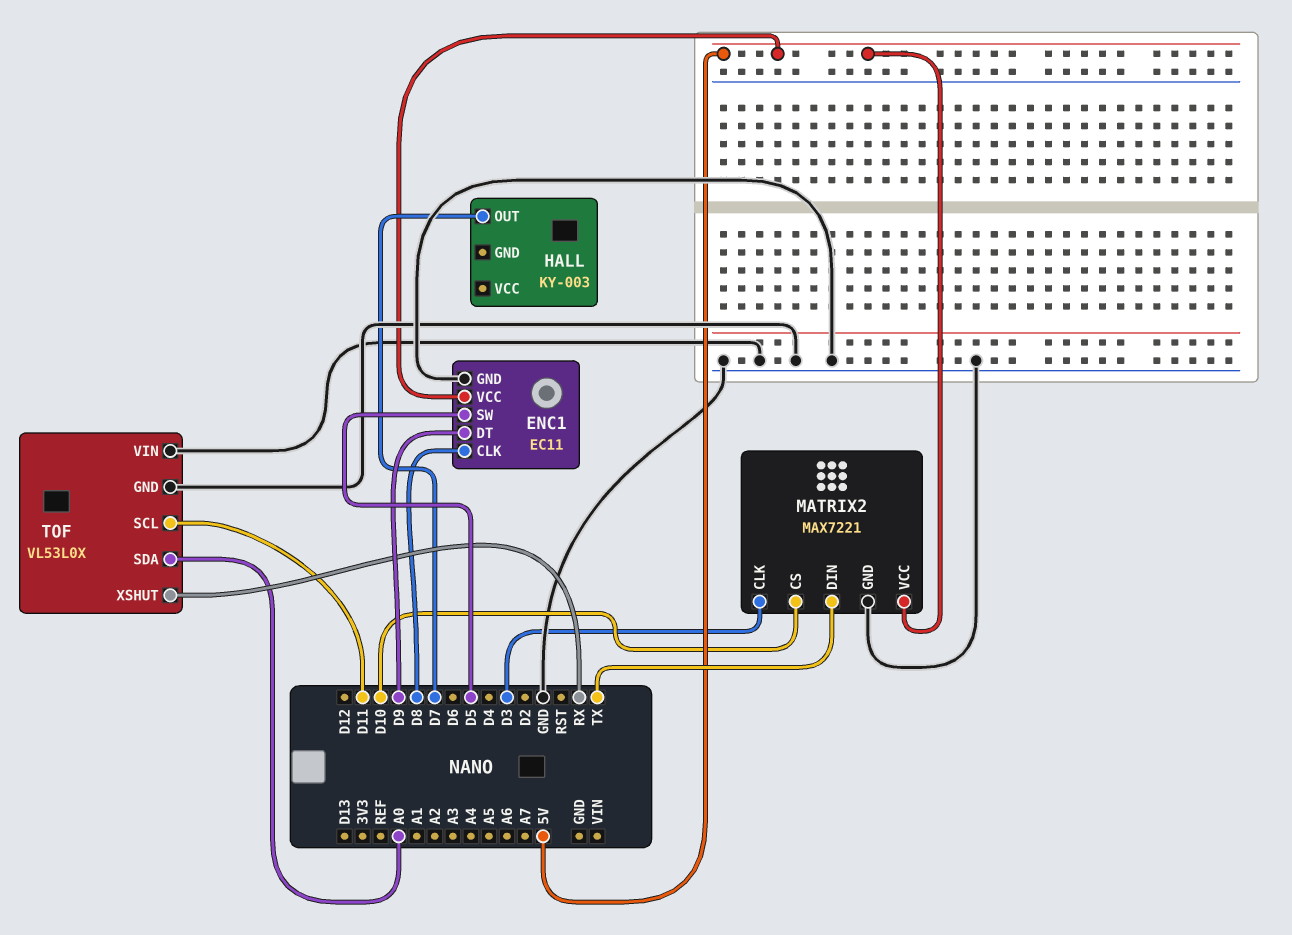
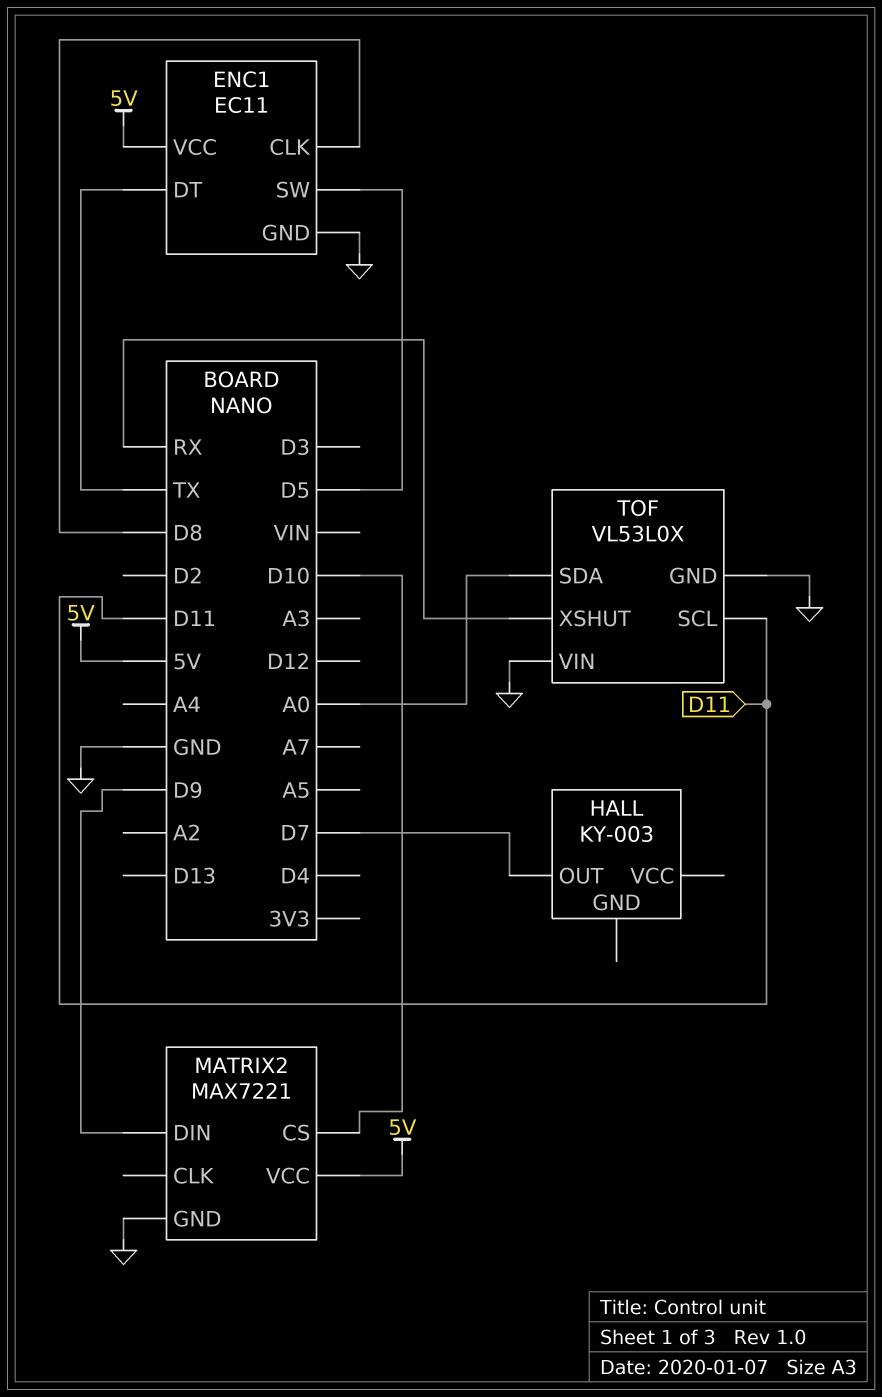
ENC1 pin DT: D9 -> TX
MATRIX2 pin CLK: D3 -> none
MATRIX2 pin DIN: TX -> D9

